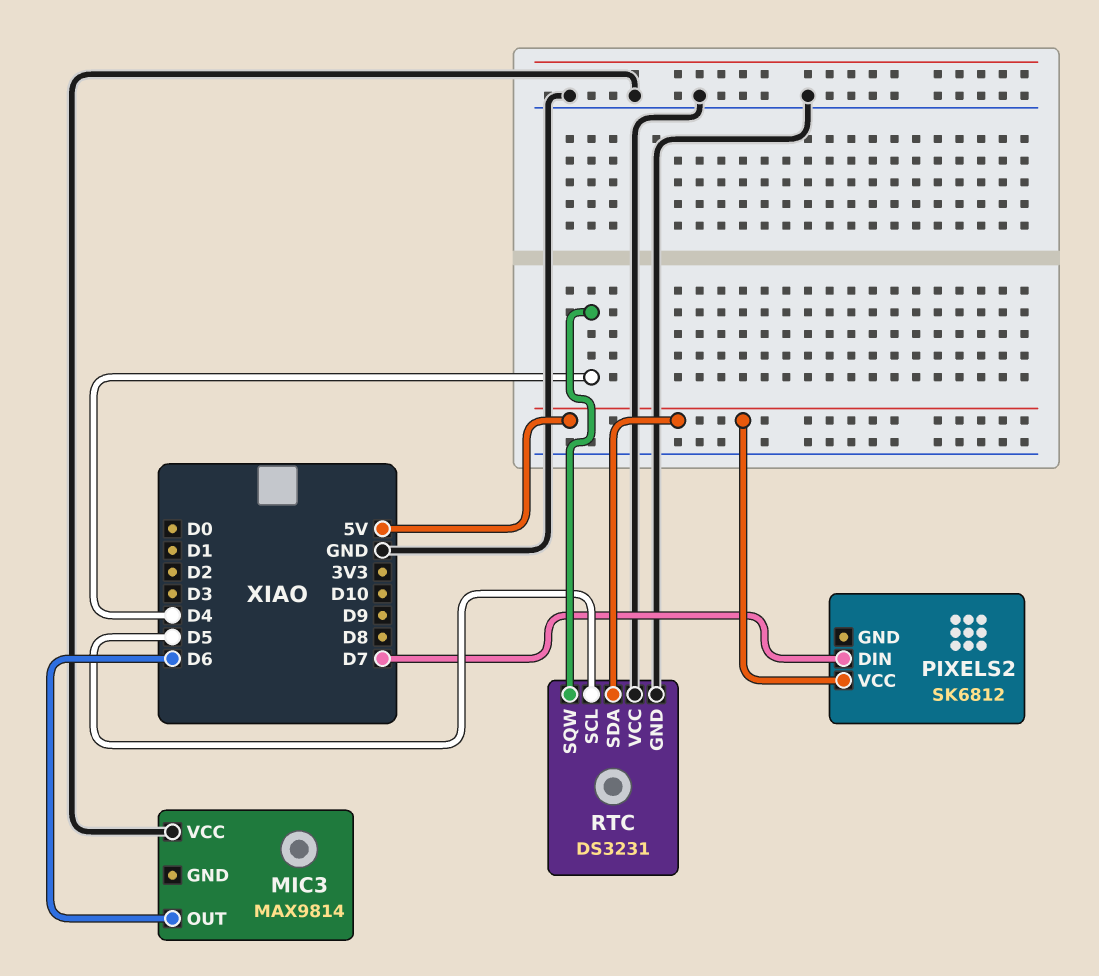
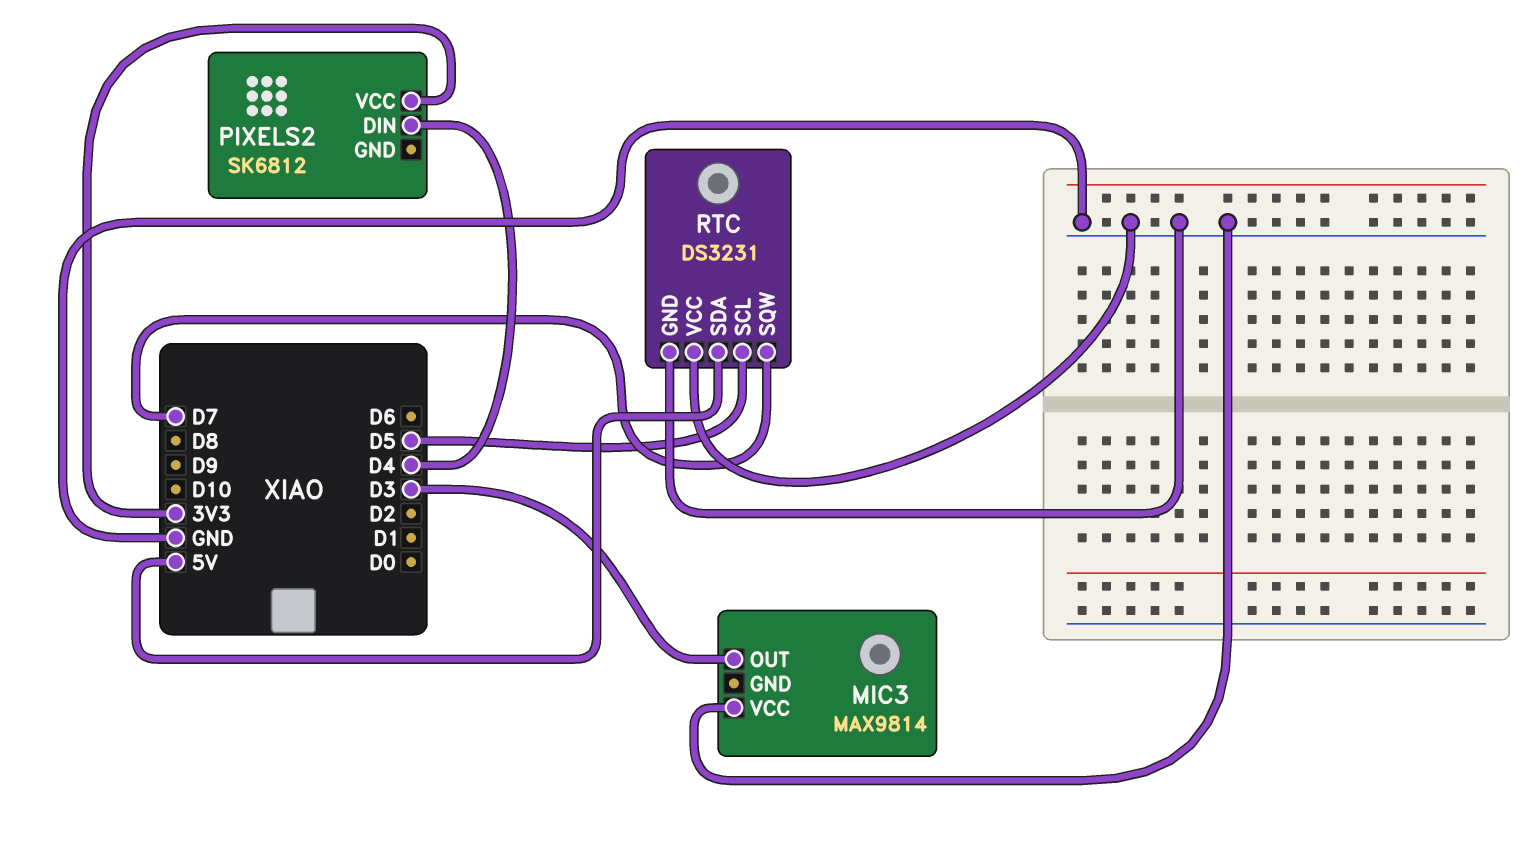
MIC3 pin OUT: D6 -> D3
PIXELS2 pin DIN: D7 -> D4
PIXELS2 pin VCC: 5V -> 3V3
RTC pin SQW: D4 -> D7

